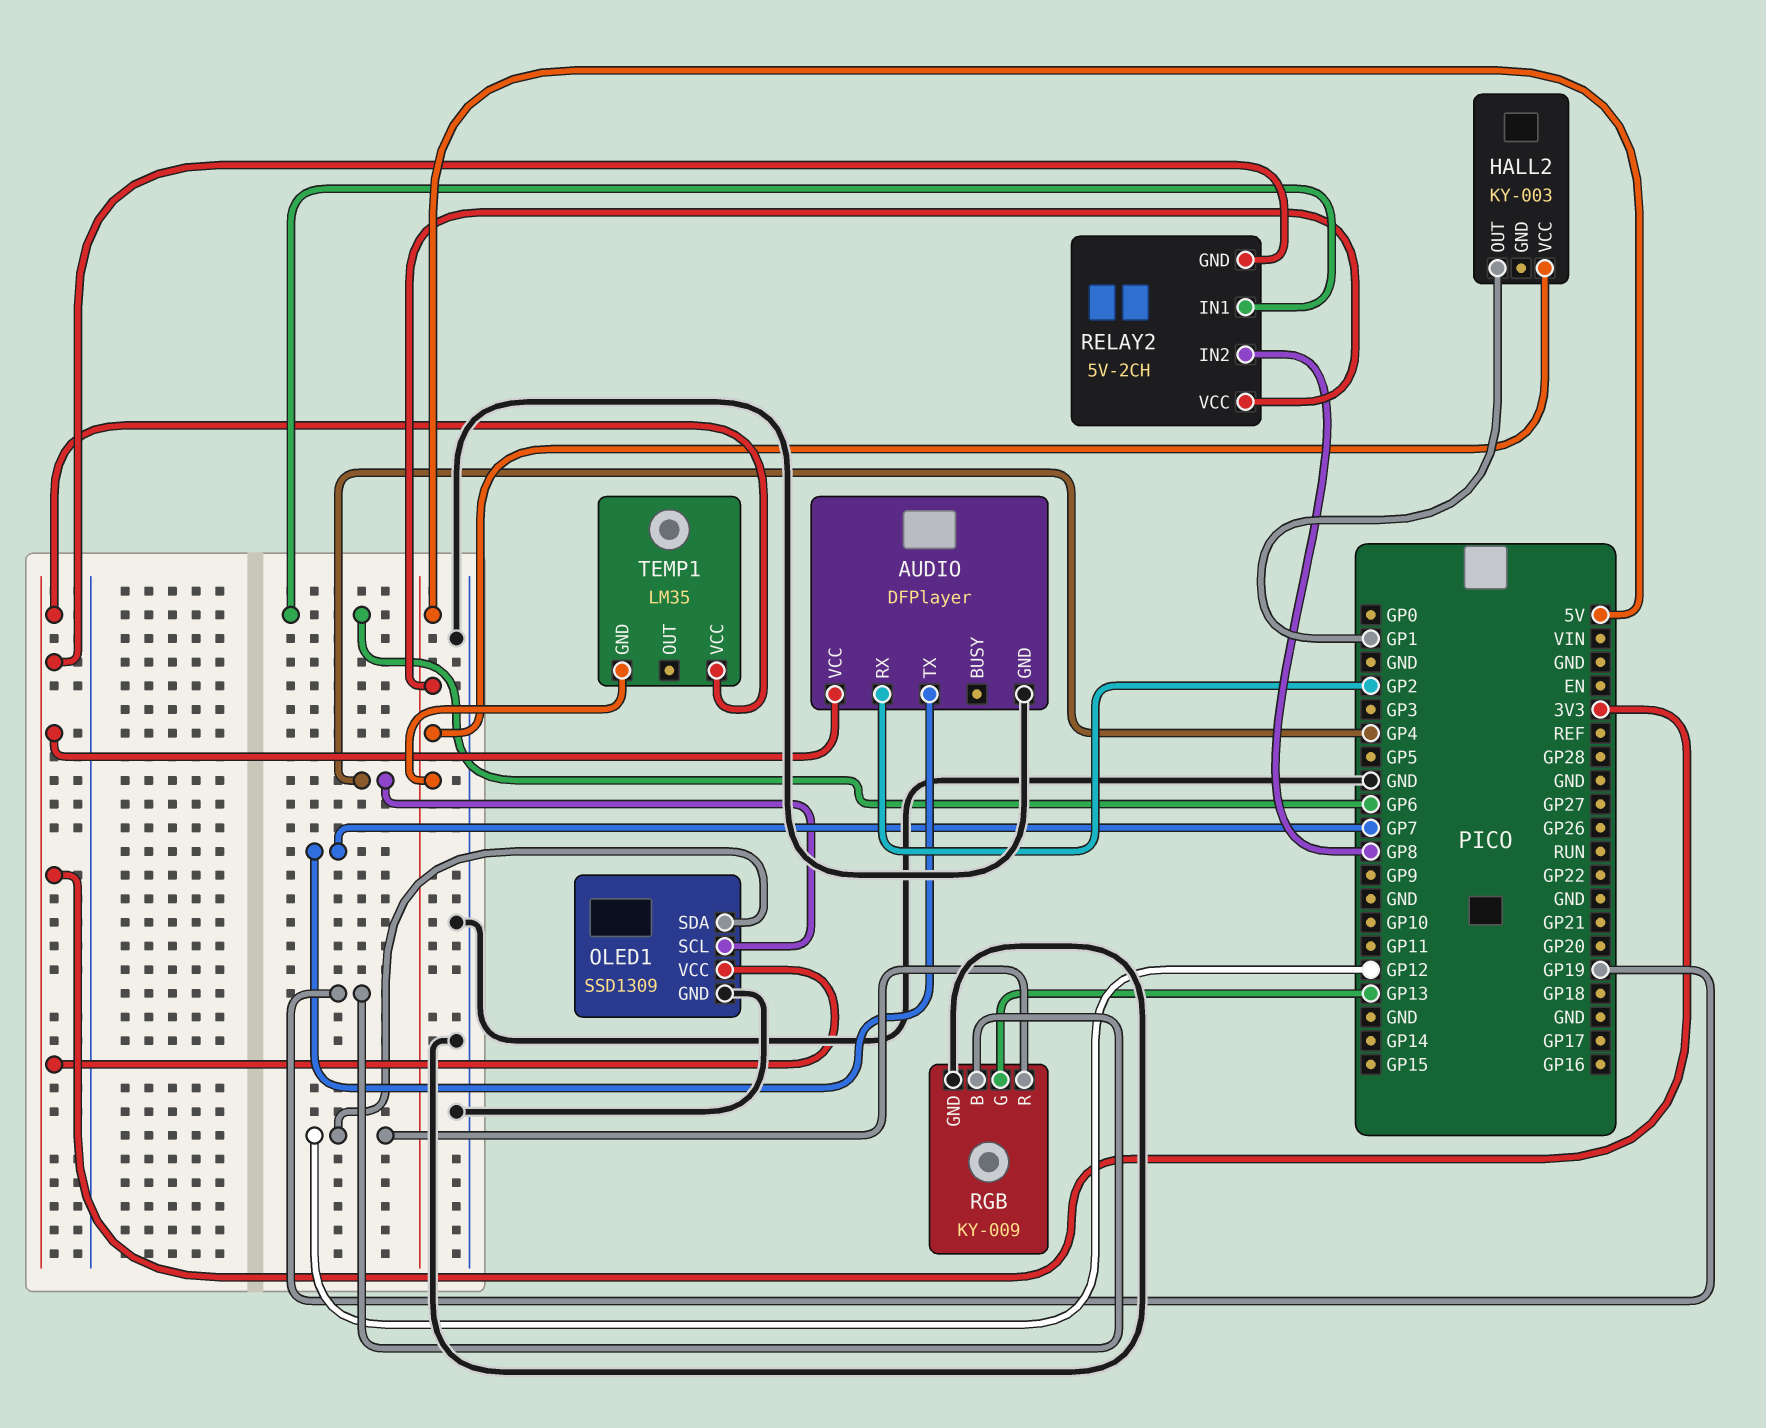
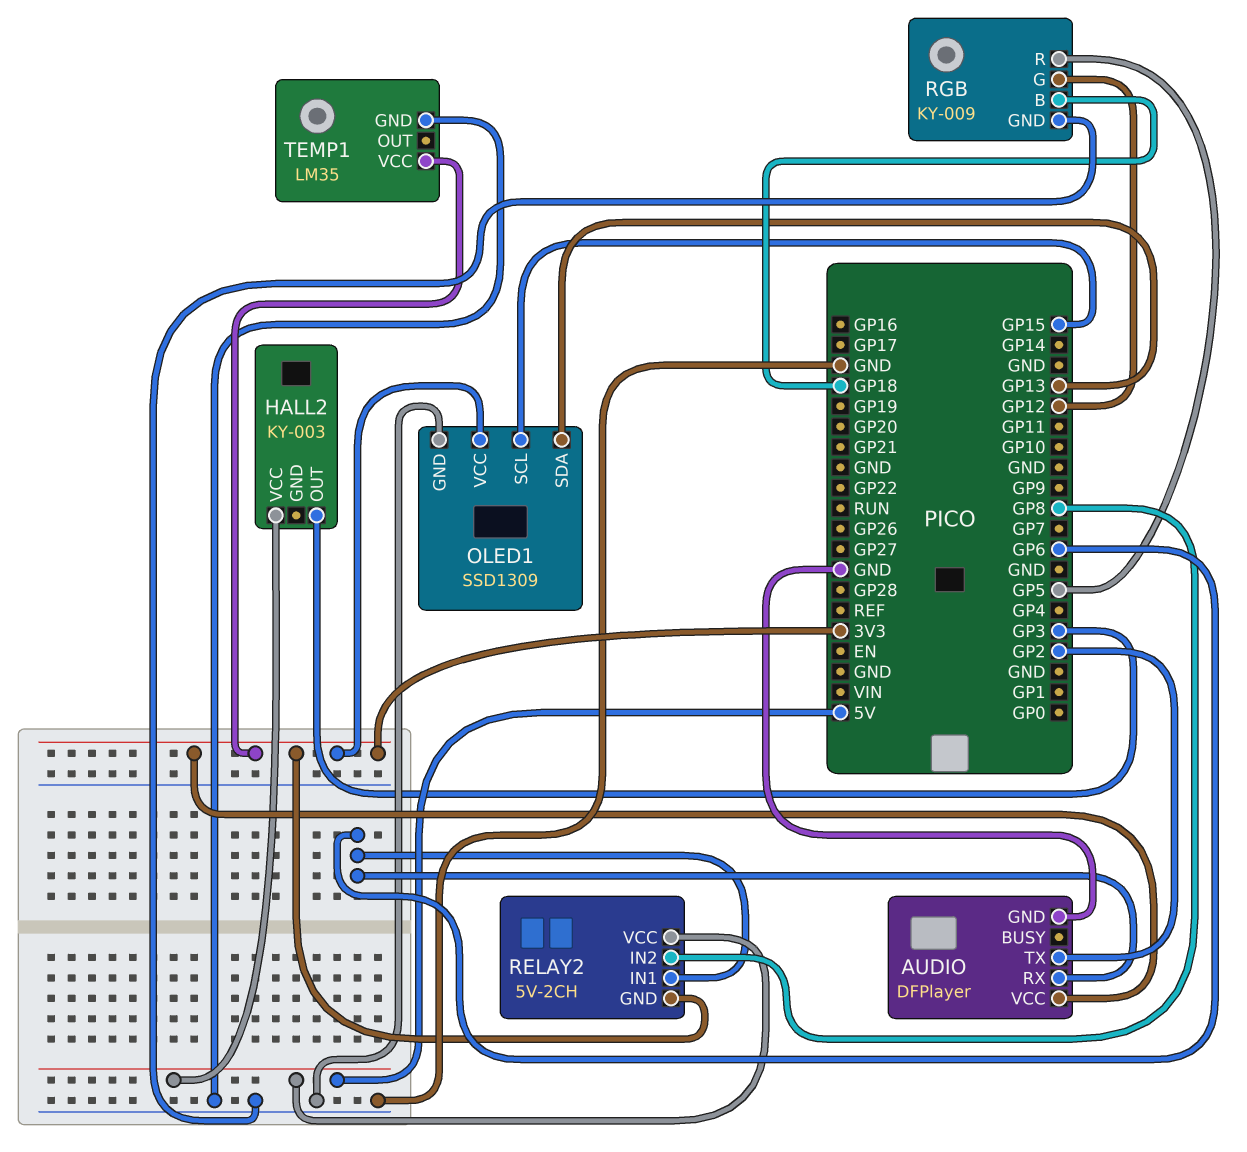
AUDIO pin RX: GP2 -> GP6
AUDIO pin TX: GP7 -> GP2
HALL2 pin OUT: GP1 -> GP3
OLED1 pin SCL: GP4 -> GP15
OLED1 pin SDA: GP12 -> GP13
RGB pin B: GP19 -> GP18
RGB pin G: GP13 -> GP12
RGB pin R: GP12 -> GP5
TEMP1 pin GND: 5V -> GND

